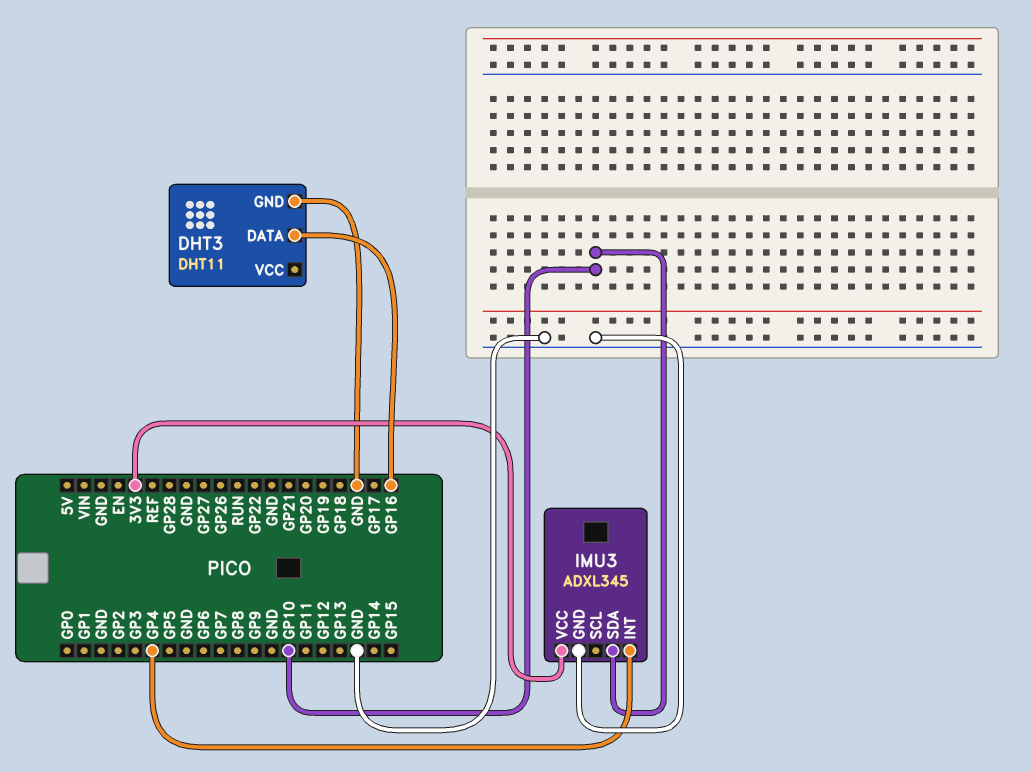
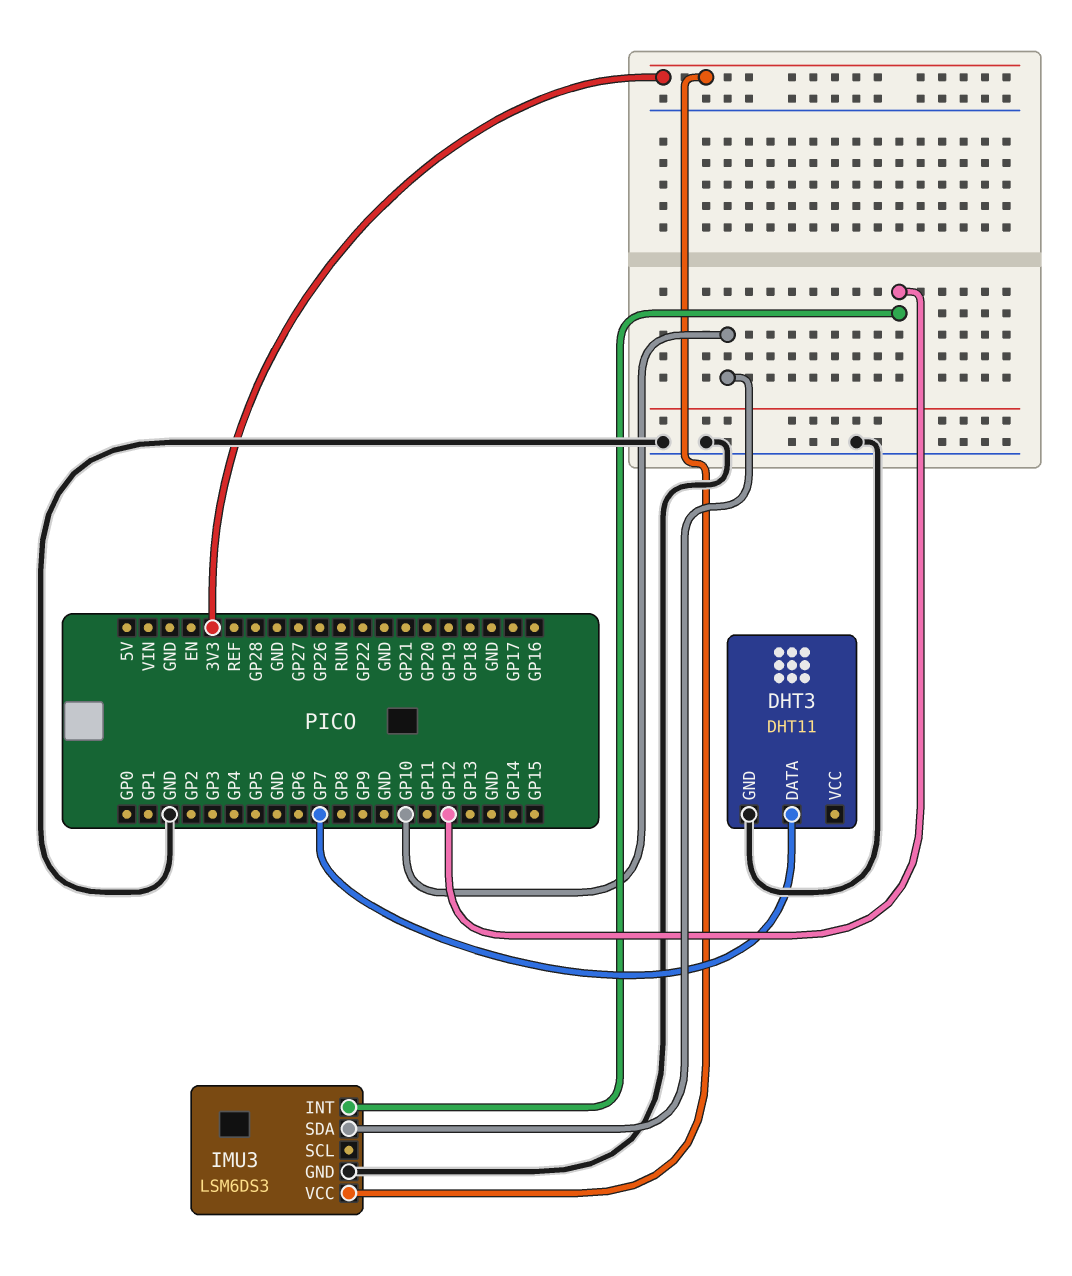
DHT3 pin DATA: GP16 -> GP7
IMU3: ADXL345 -> LSM6DS3
IMU3 pin INT: GP4 -> GP12

